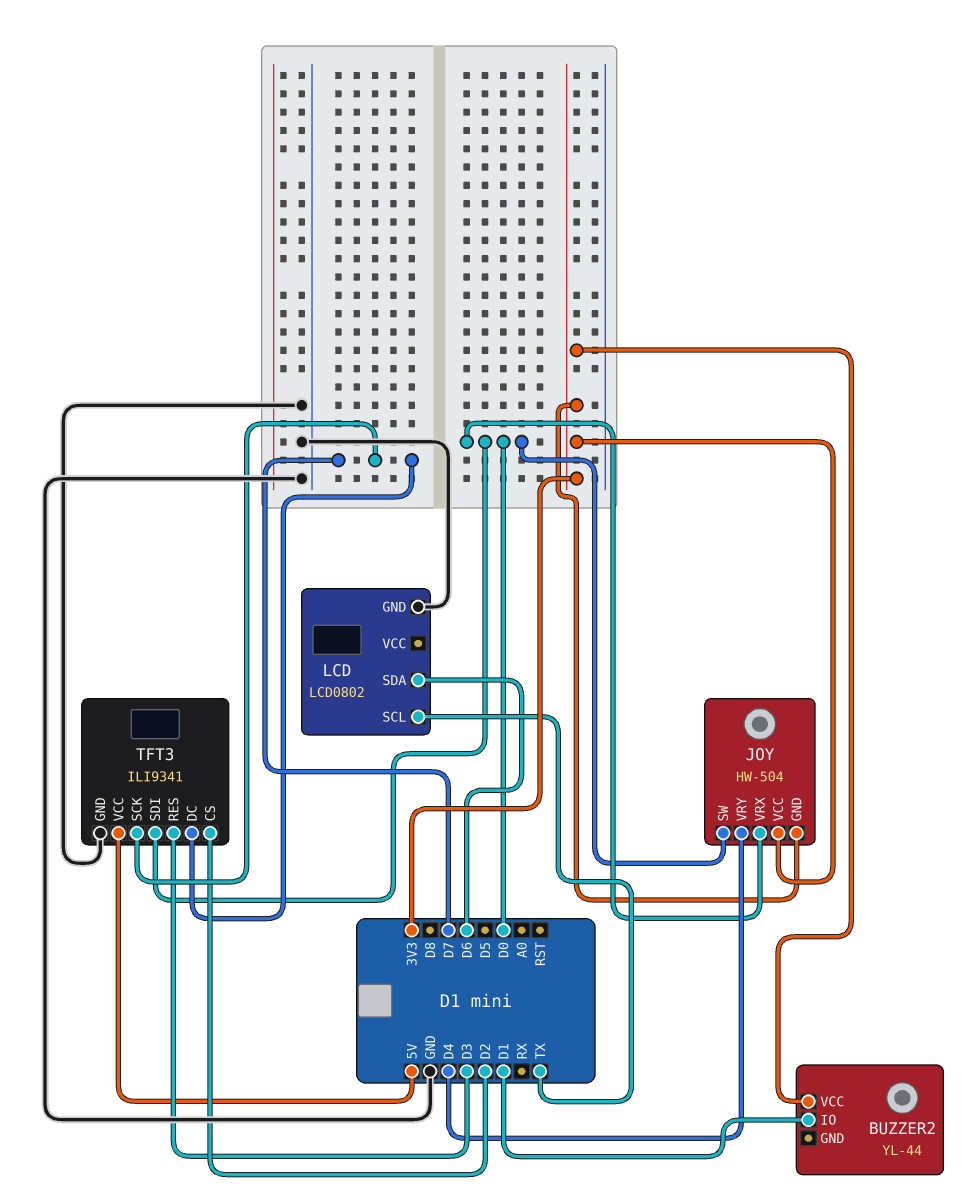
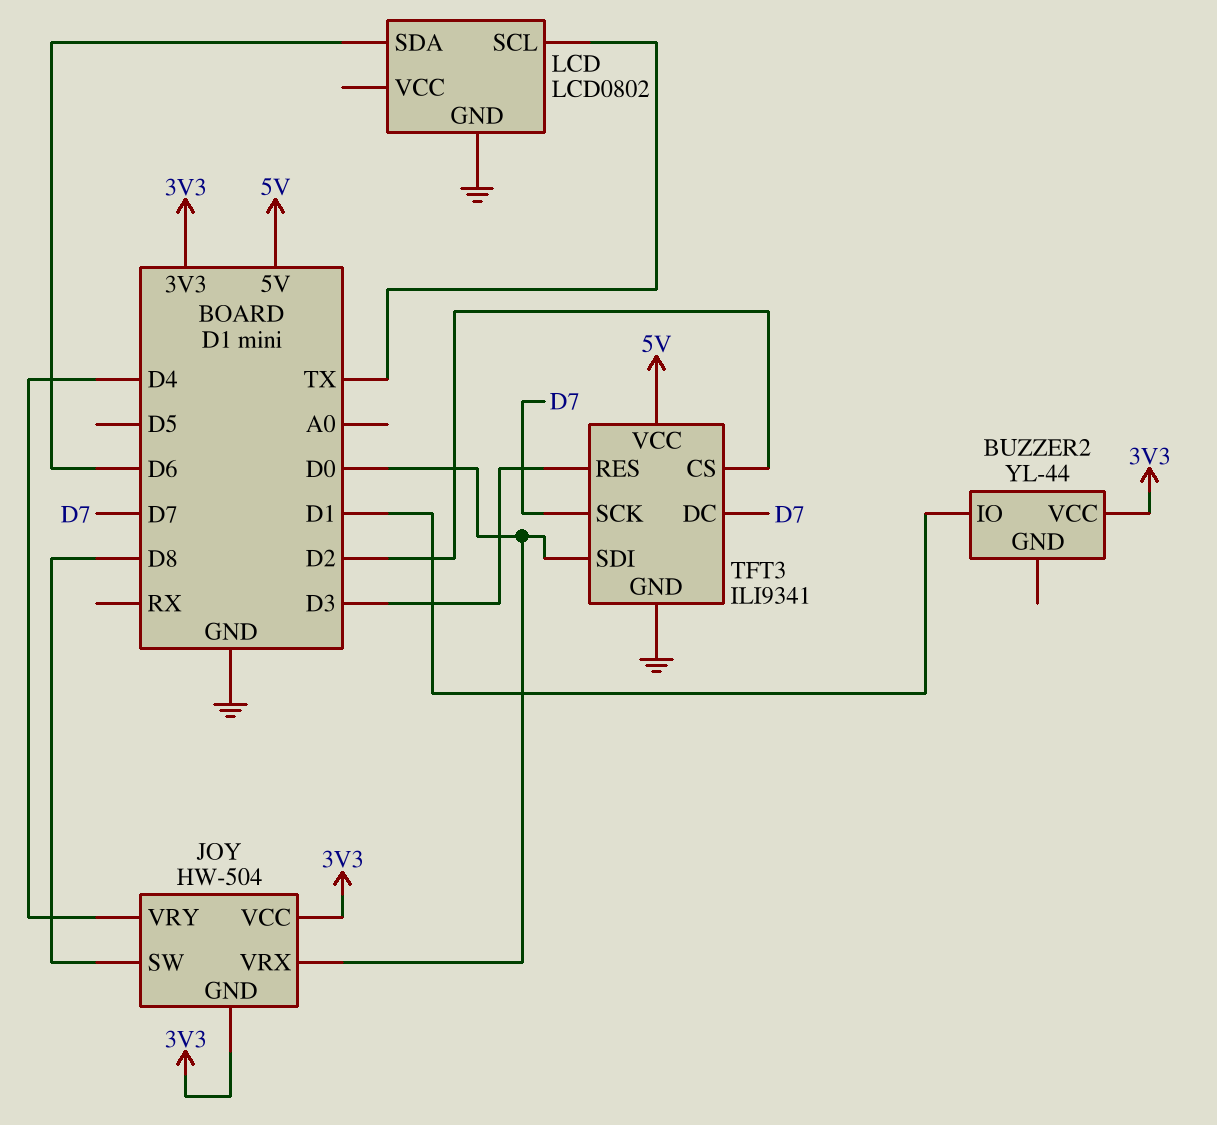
JOY pin SW: D0 -> D8

